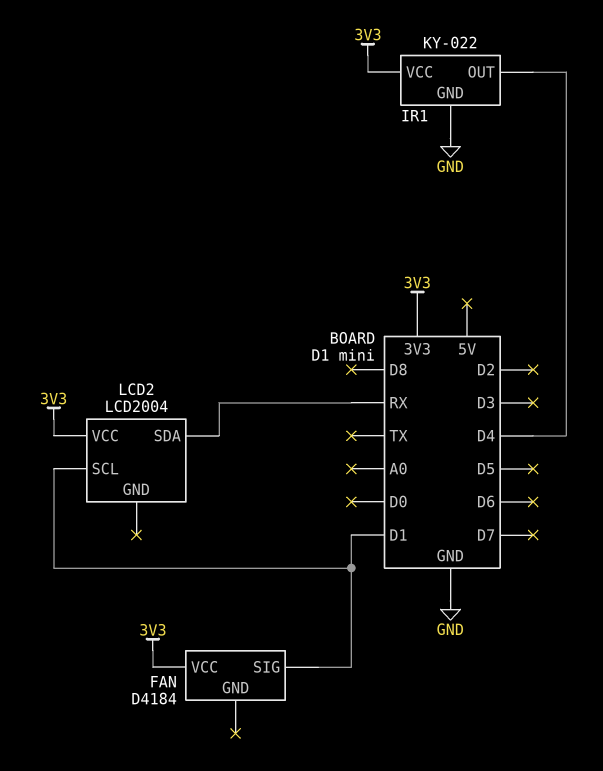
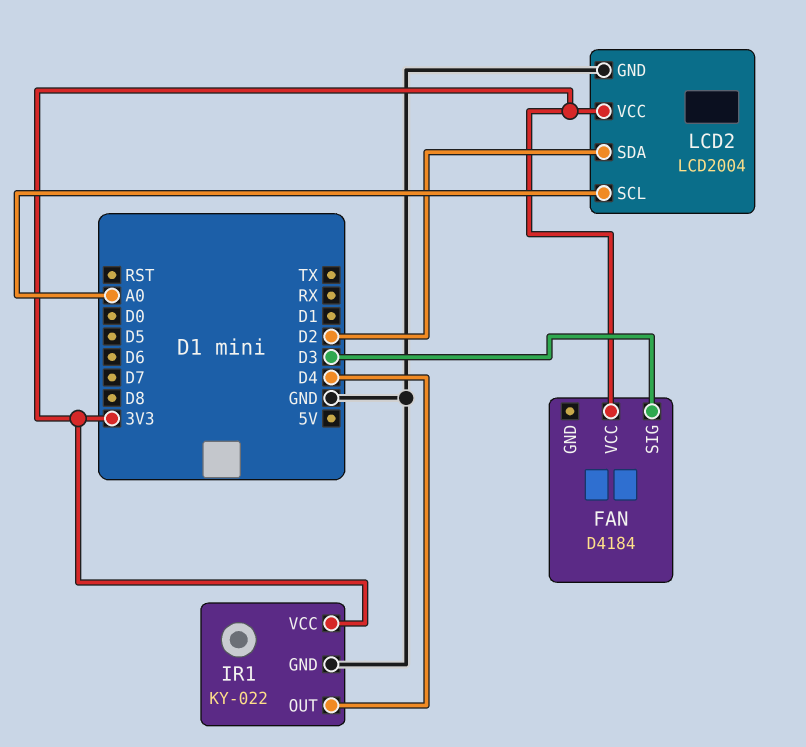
FAN pin SIG: D1 -> D3
LCD2 pin GND: none -> GND
LCD2 pin SCL: D1 -> A0
LCD2 pin SDA: RX -> D2

